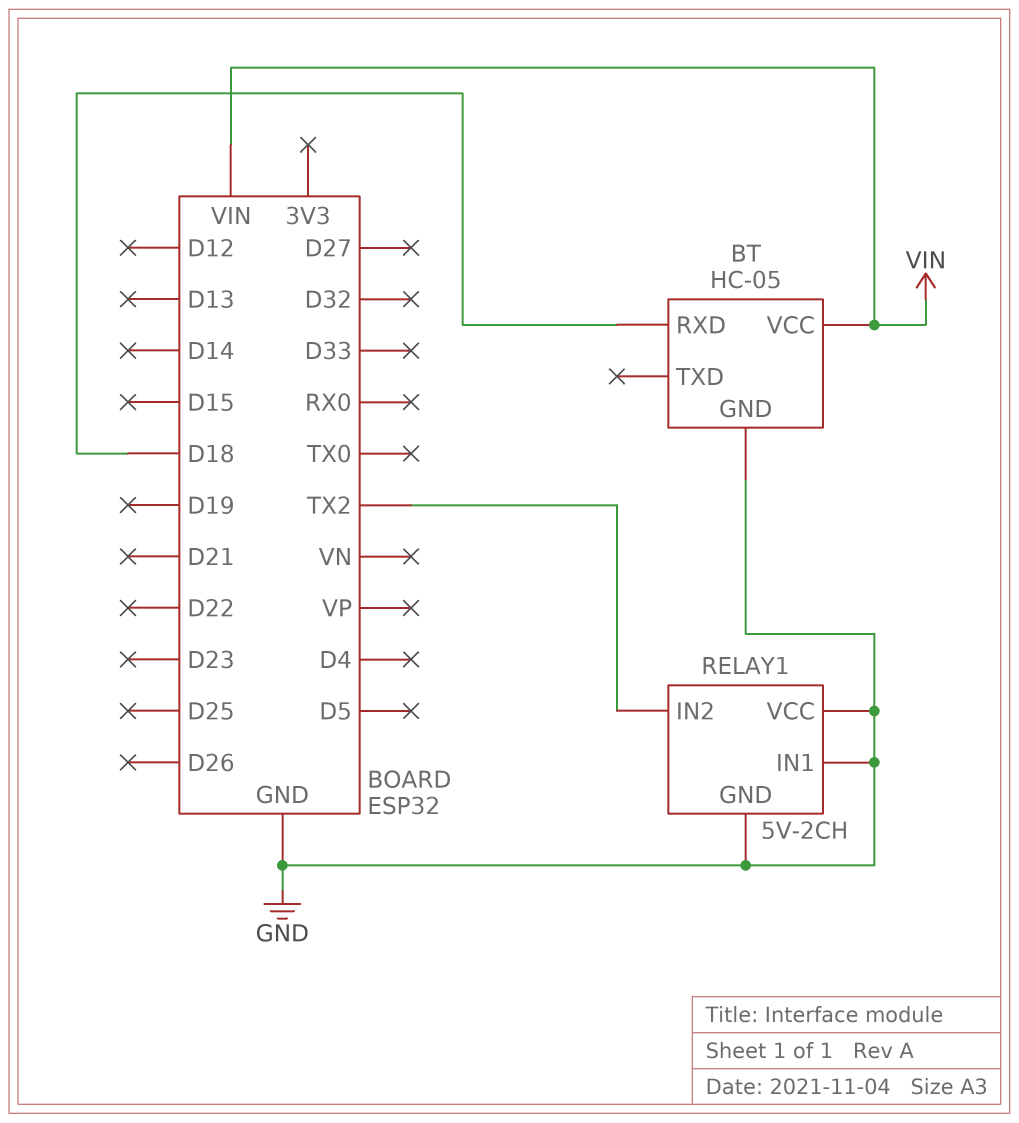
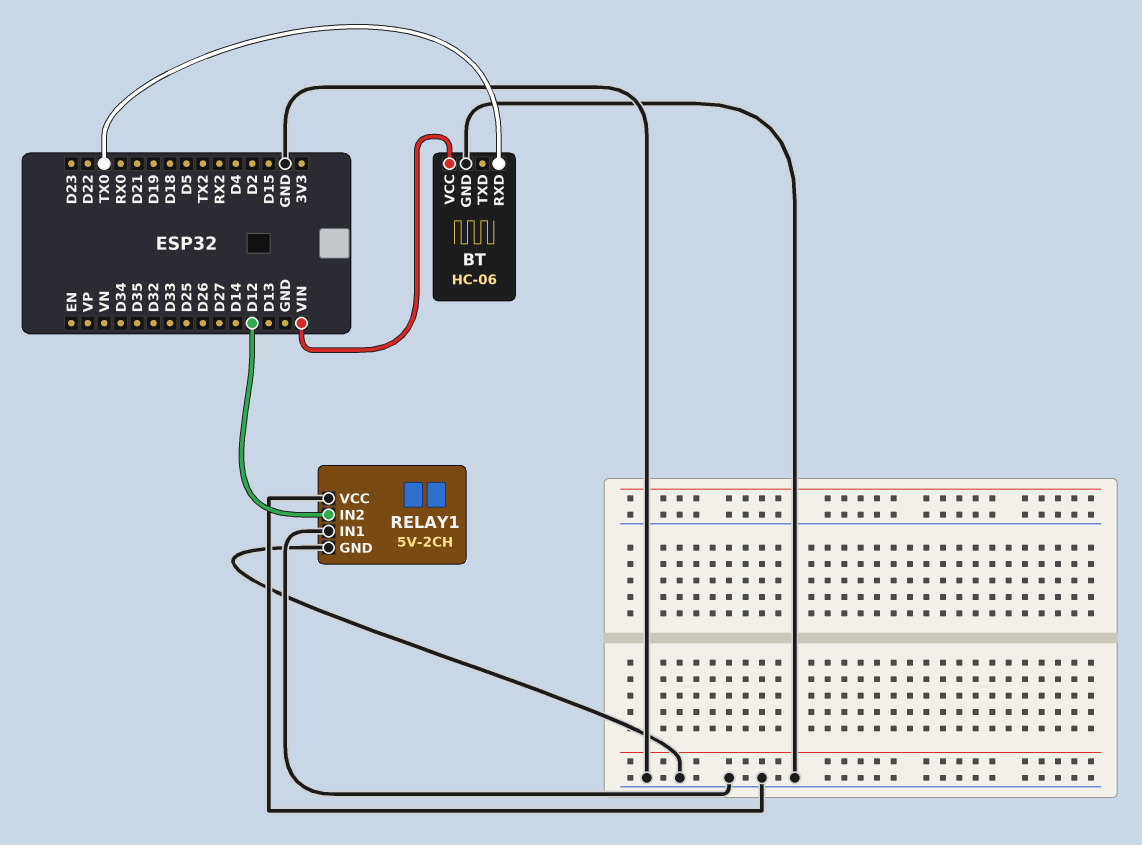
BT: HC-05 -> HC-06
BT pin RXD: D18 -> TX0
RELAY1 pin IN2: TX2 -> D12

